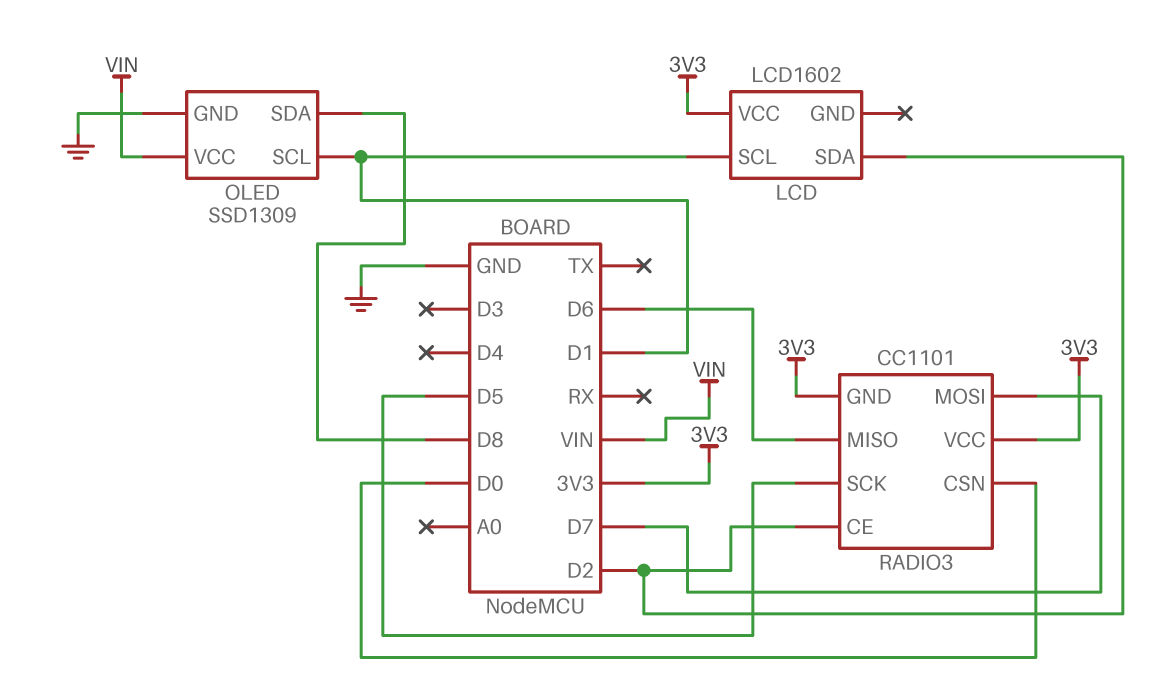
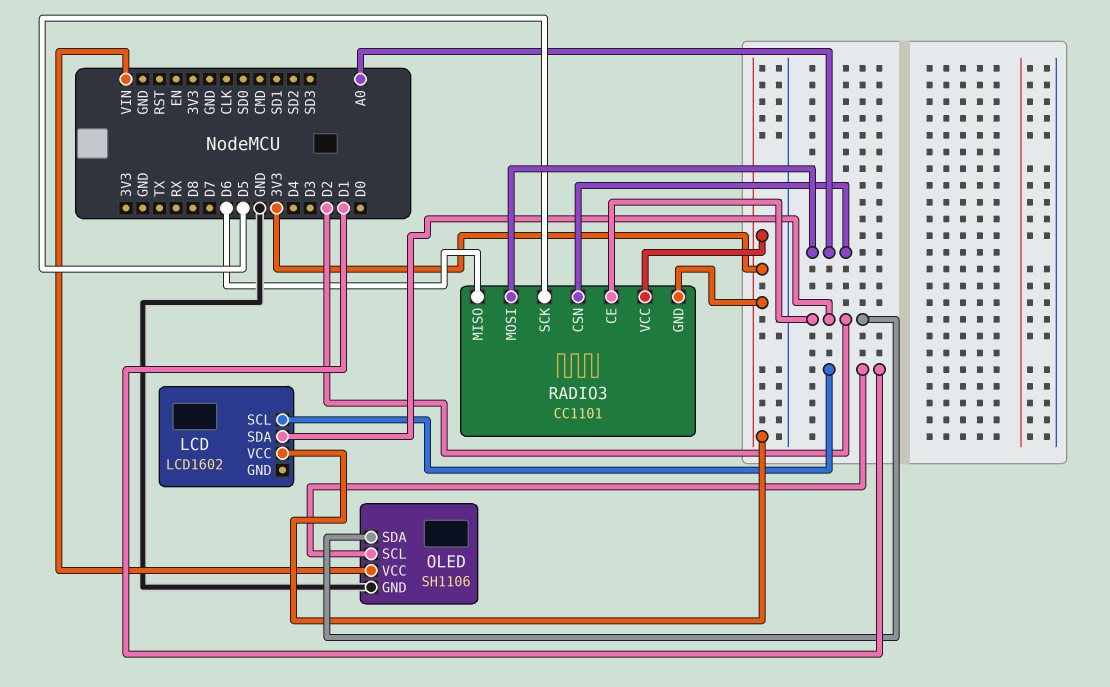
OLED: SSD1309 -> SH1106
OLED pin SDA: D8 -> D2
RADIO3 pin CSN: D0 -> A0
RADIO3 pin MOSI: D7 -> A0

